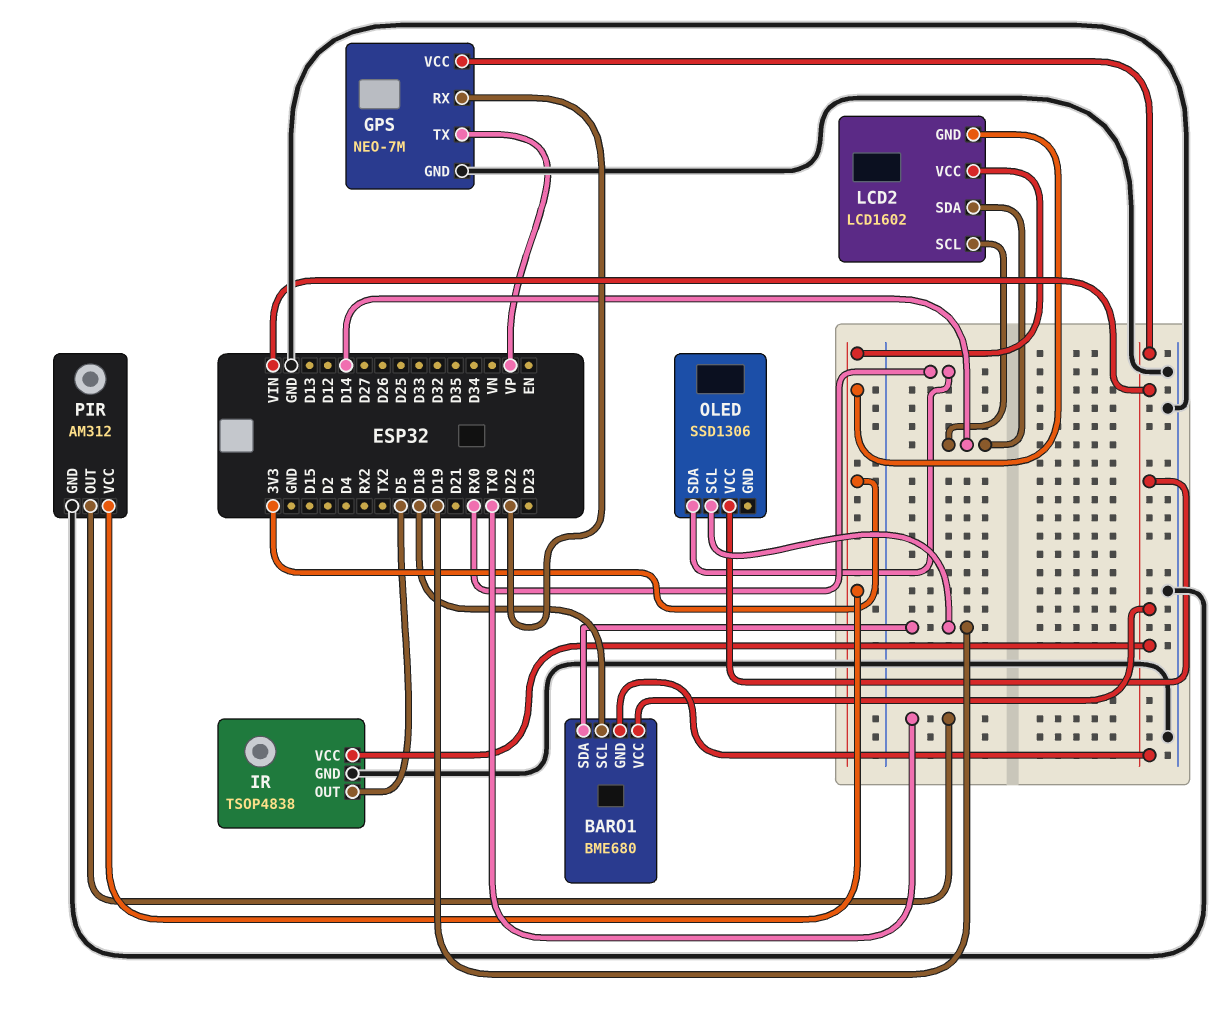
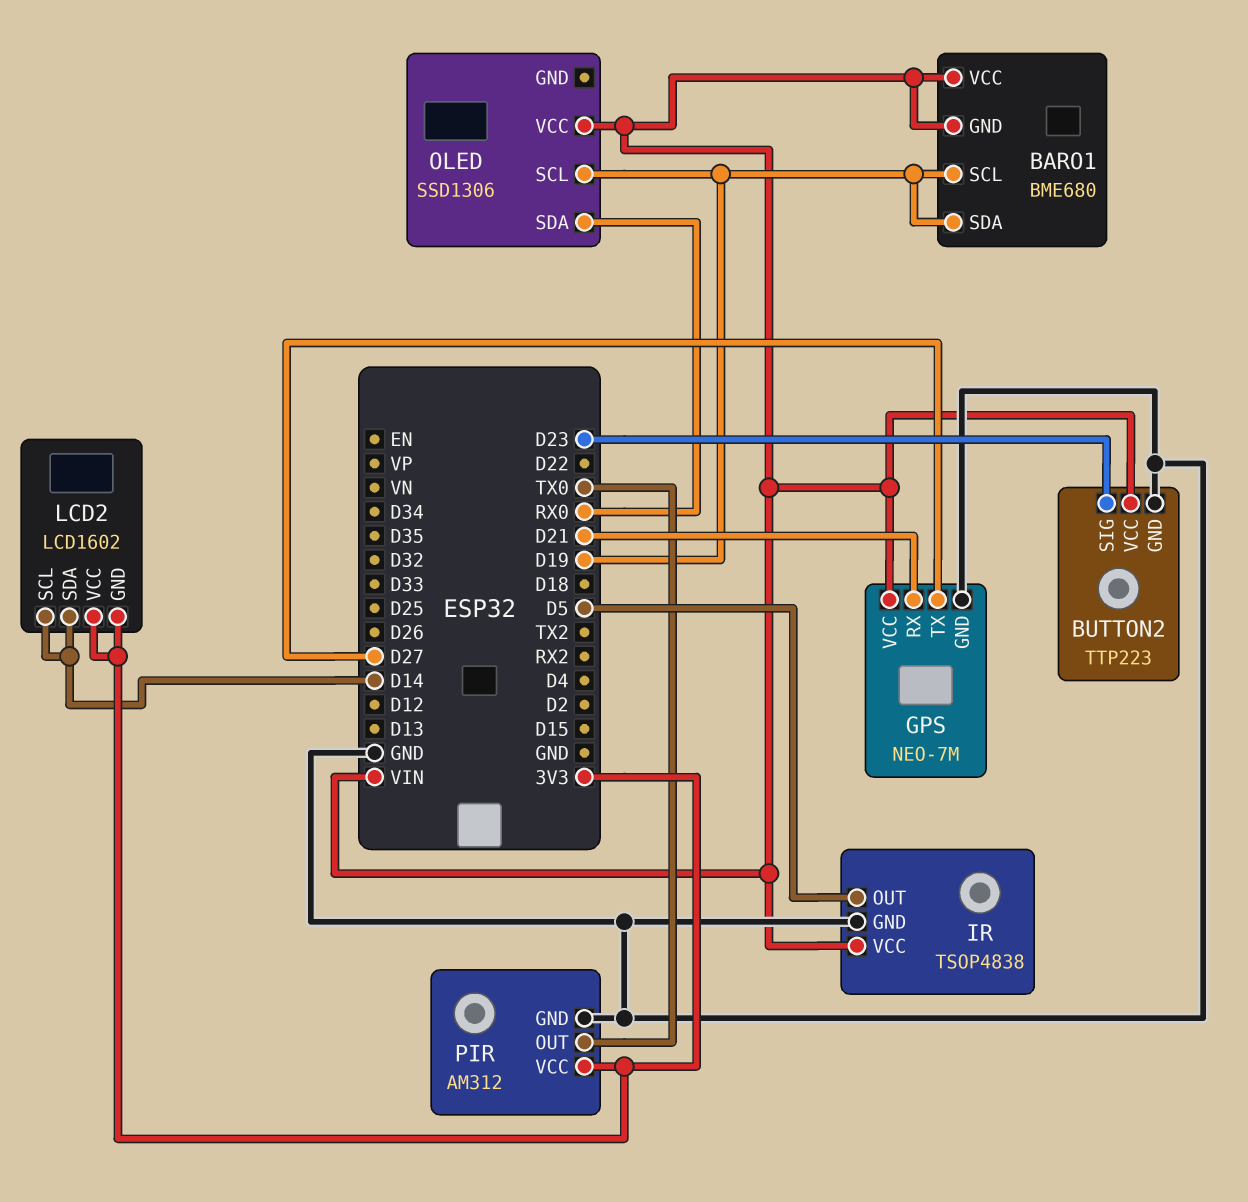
BARO1 pin SCL: D18 -> D19
BUTTON2: none -> TTP223
BUTTON2 pin GND: none -> GND
BUTTON2 pin SIG: none -> D23
BUTTON2 pin VCC: none -> VIN
GPS pin RX: D22 -> D21
GPS pin TX: VP -> D27

